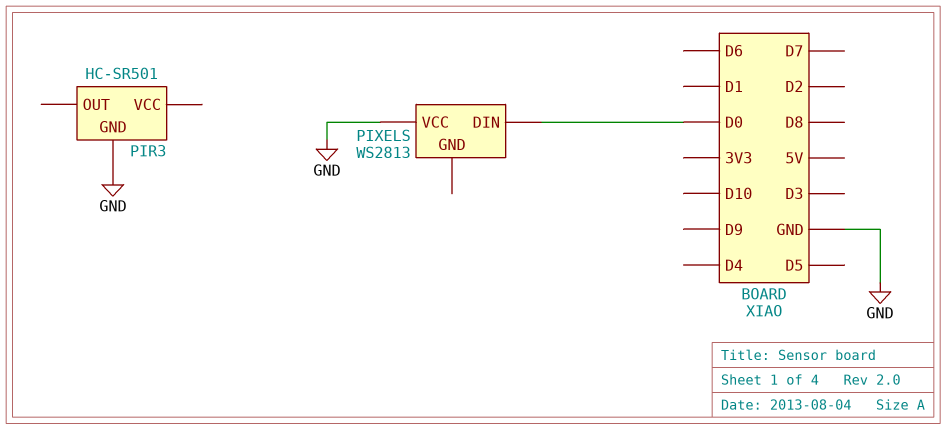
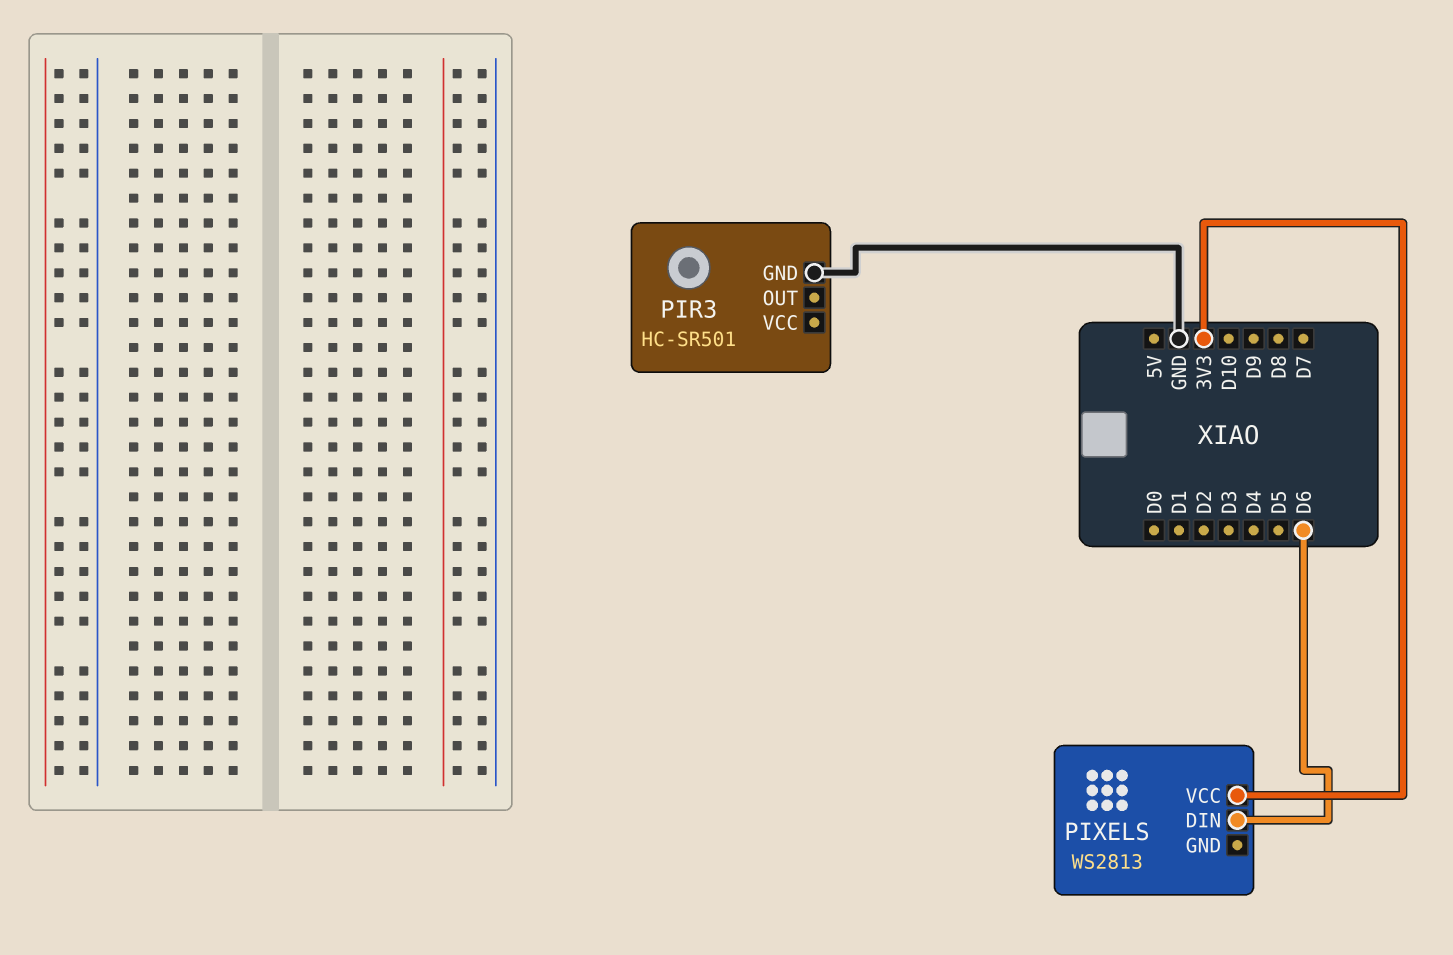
PIXELS pin DIN: D0 -> D6
PIXELS pin VCC: GND -> 3V3

